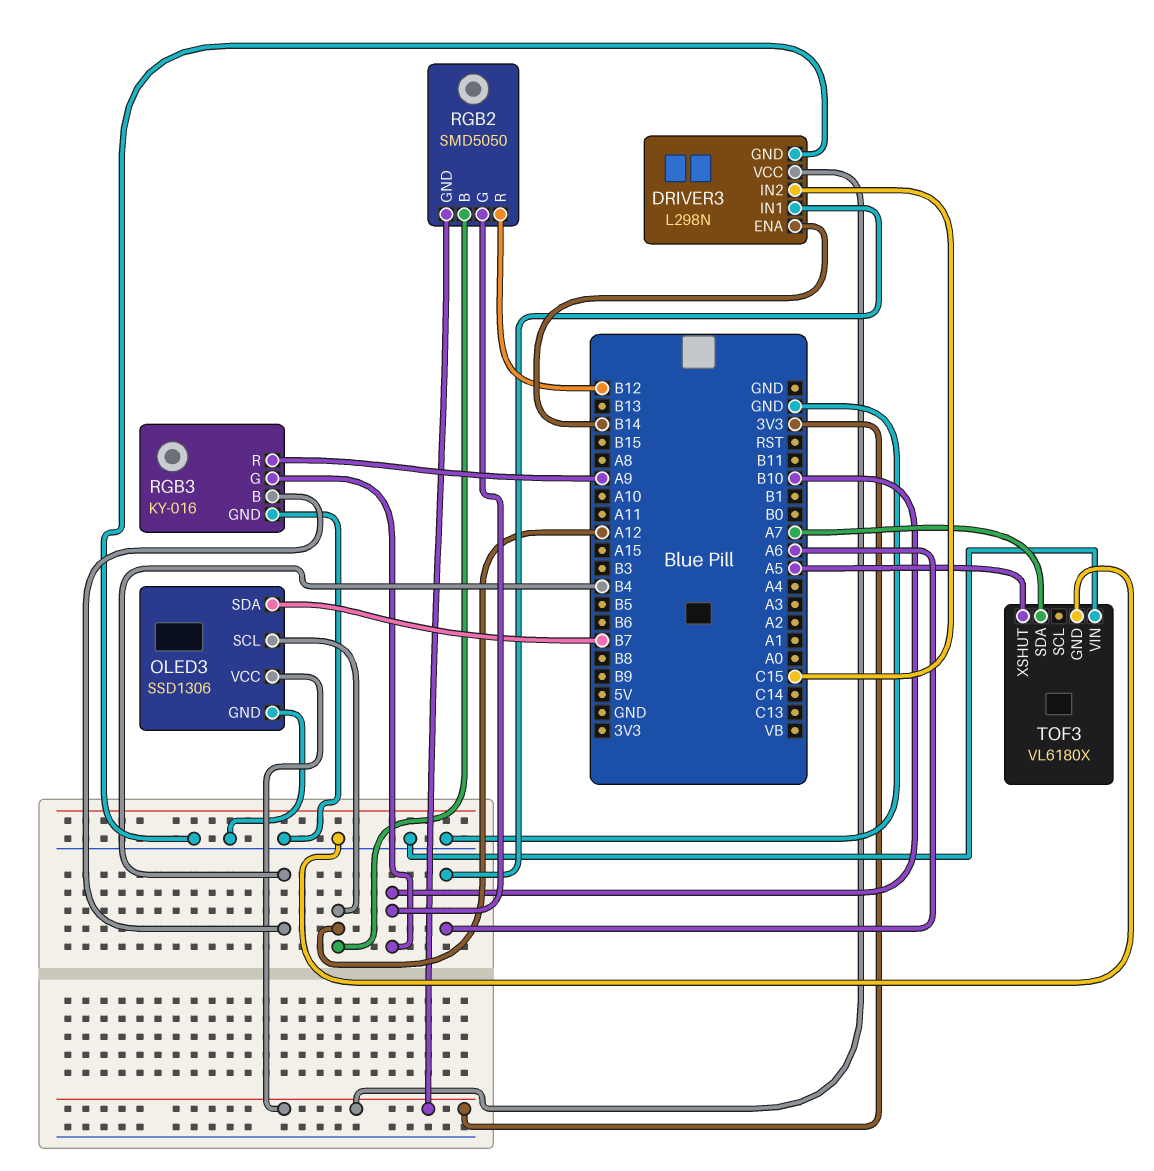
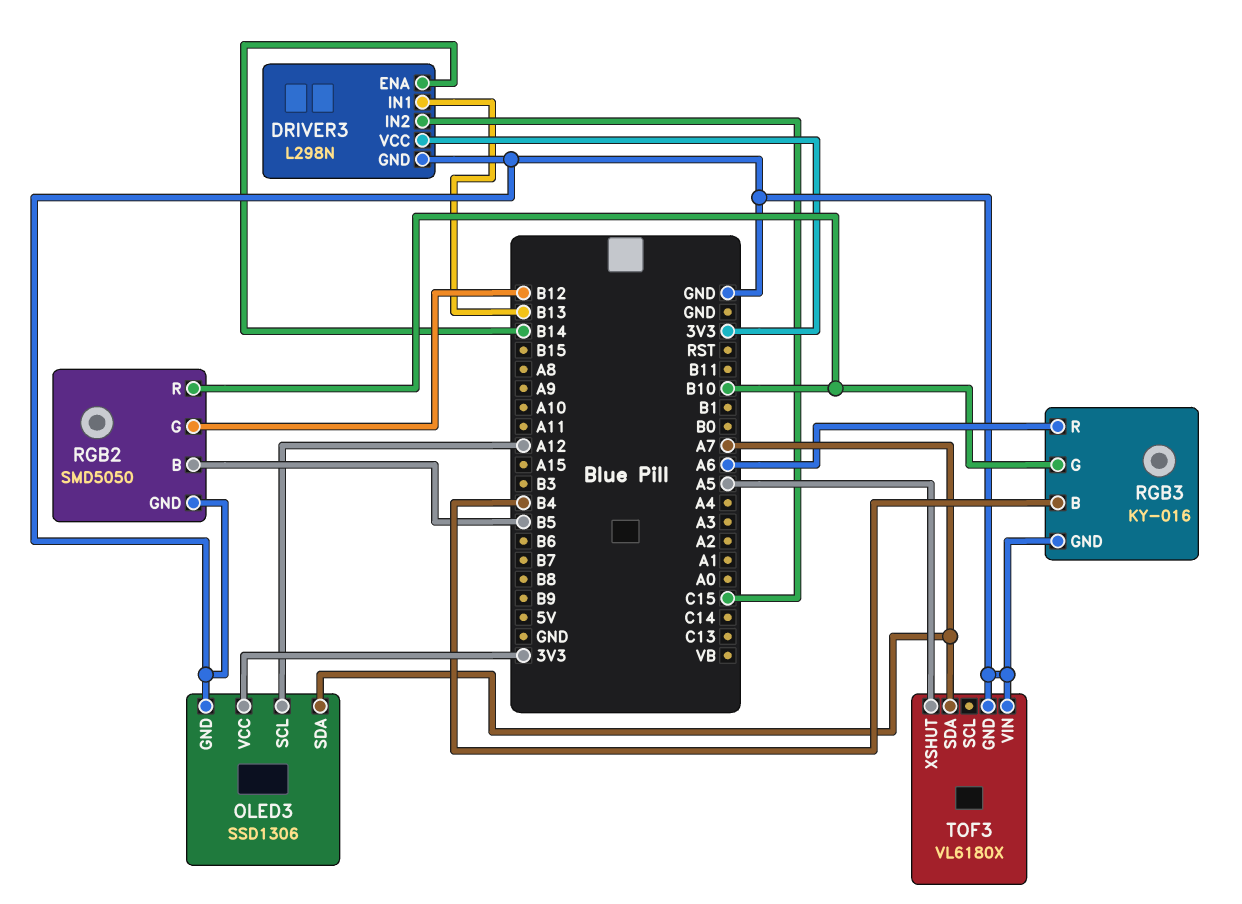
DRIVER3 pin IN1: A6 -> B13
OLED3 pin SDA: B7 -> A7
RGB2 pin B: A12 -> B5
RGB2 pin G: B10 -> B12
RGB2 pin GND: 3V3 -> GND
RGB2 pin R: B12 -> B10
RGB3 pin R: A9 -> A6

